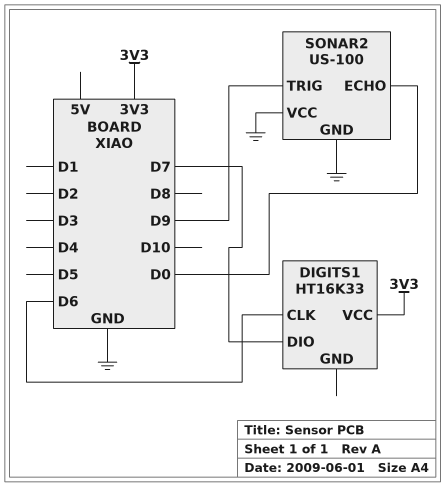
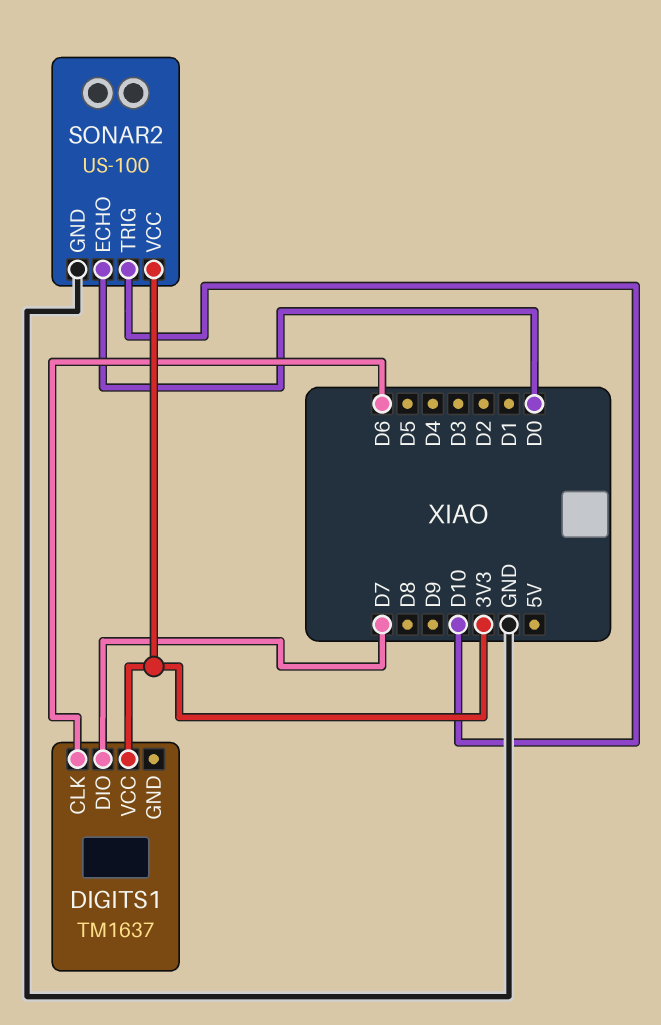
DIGITS1: HT16K33 -> TM1637
SONAR2 pin TRIG: D9 -> D10
SONAR2 pin VCC: GND -> 3V3

